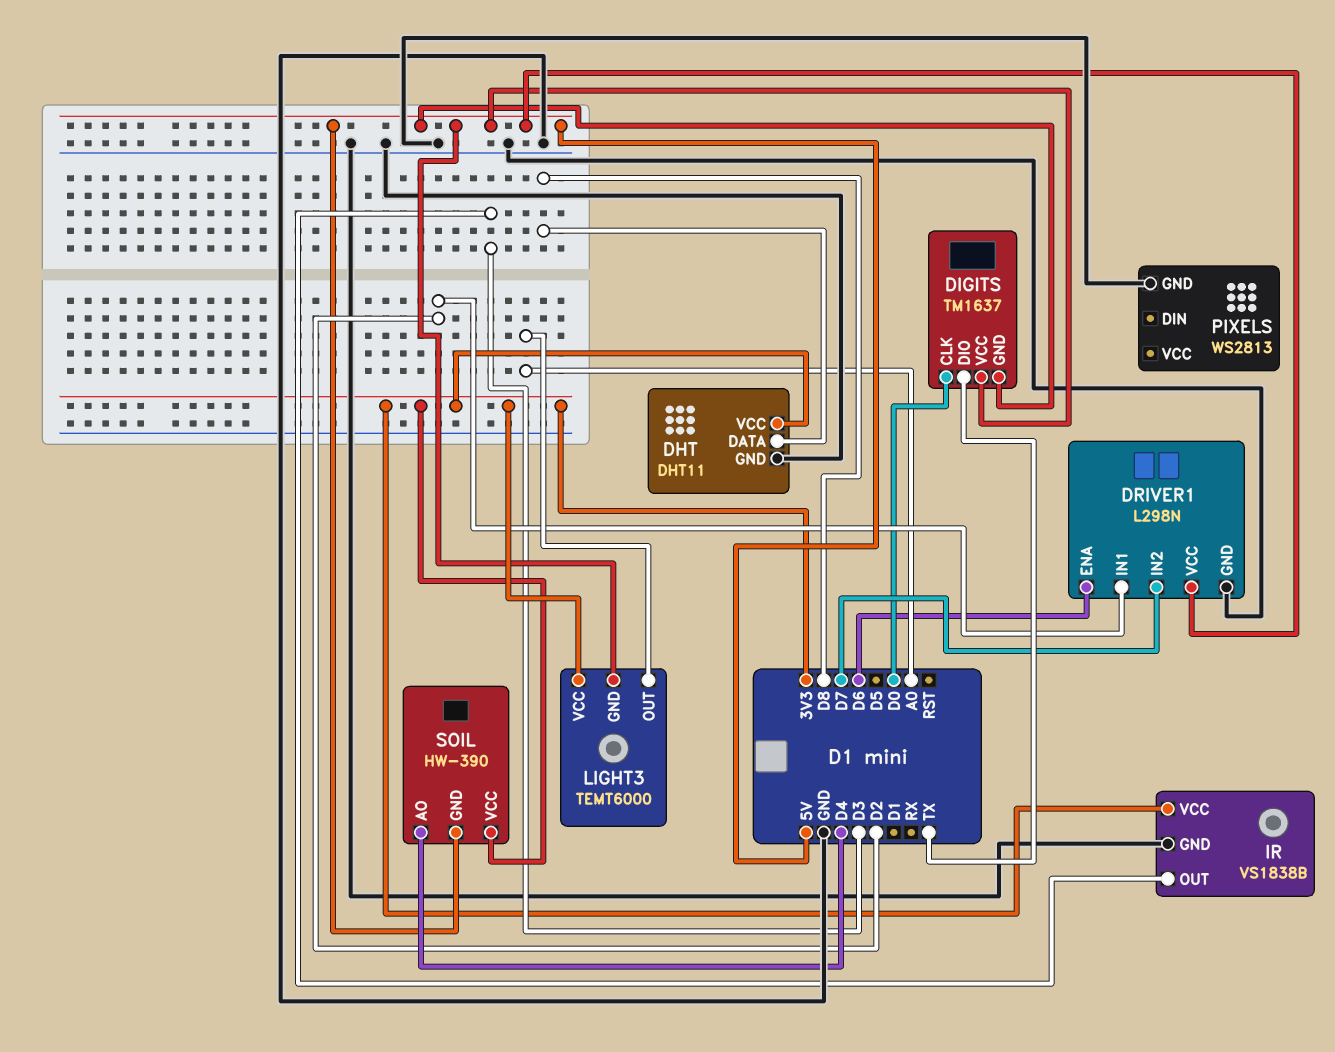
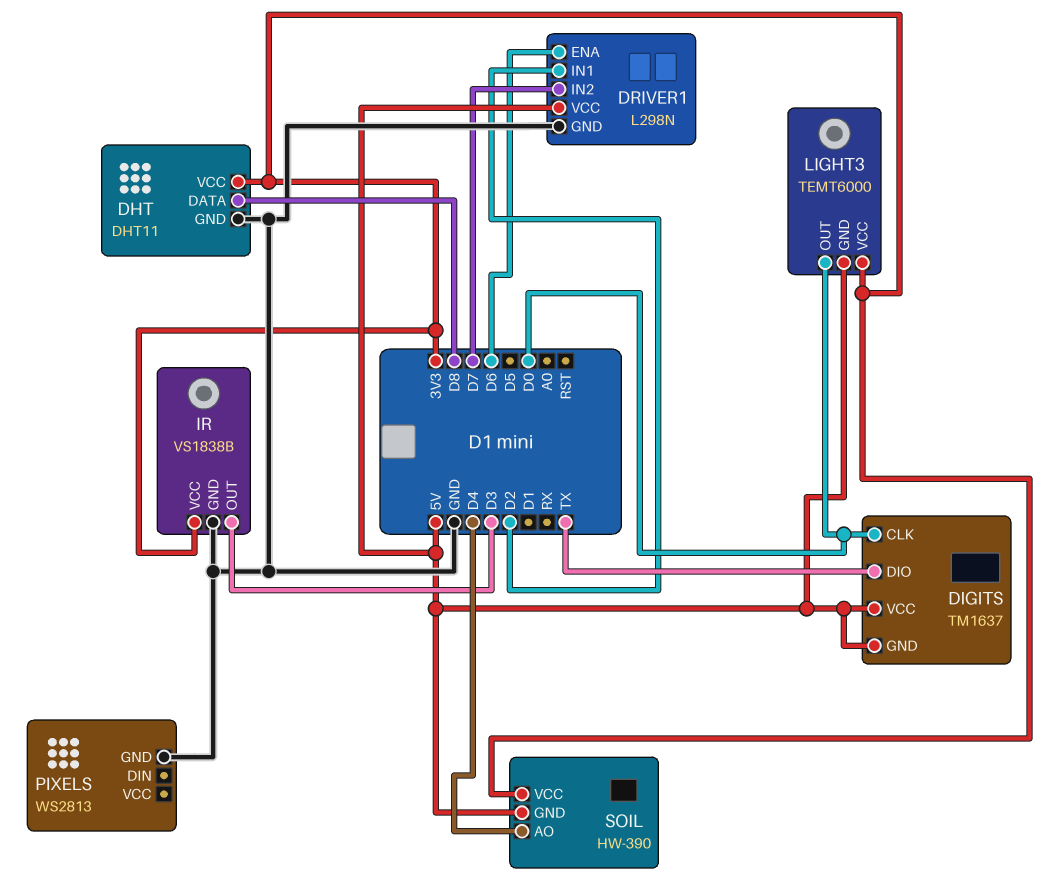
LIGHT3 pin OUT: A0 -> D0

